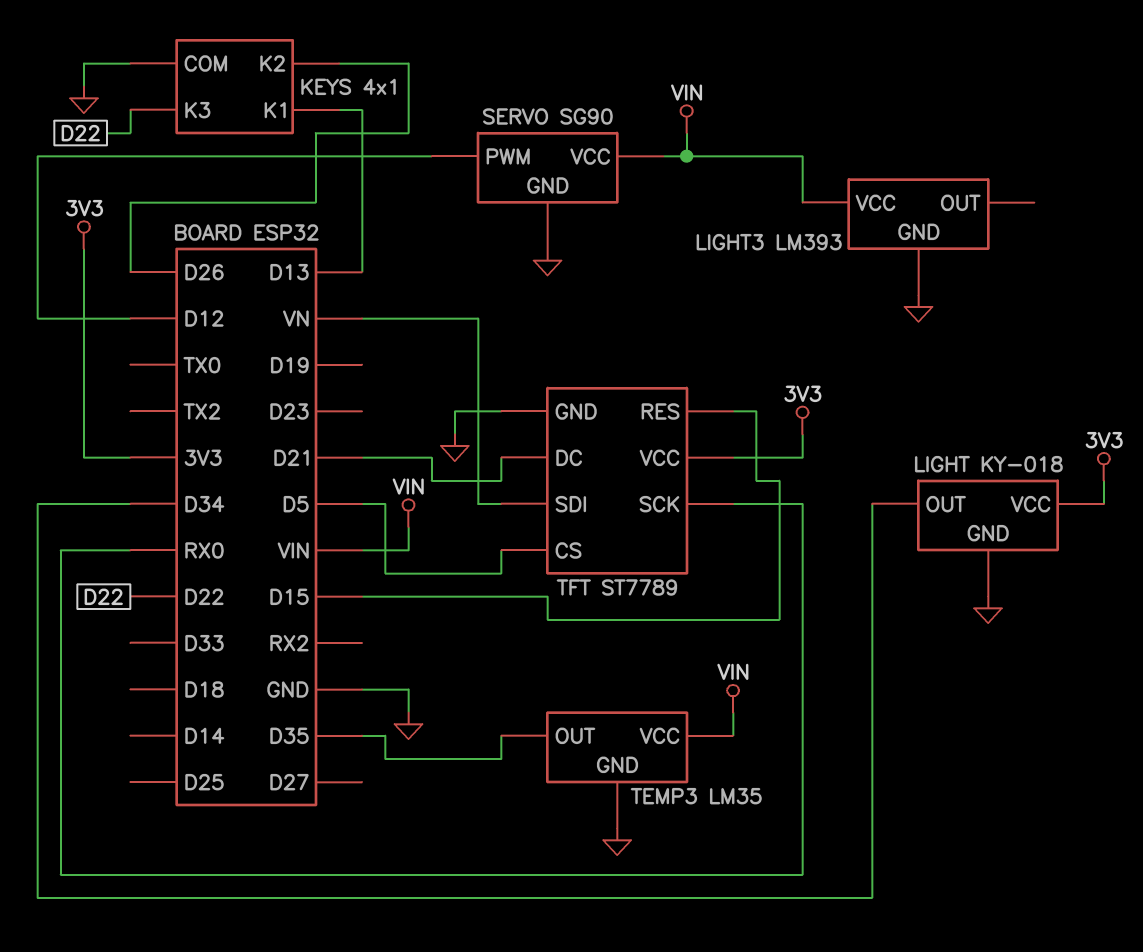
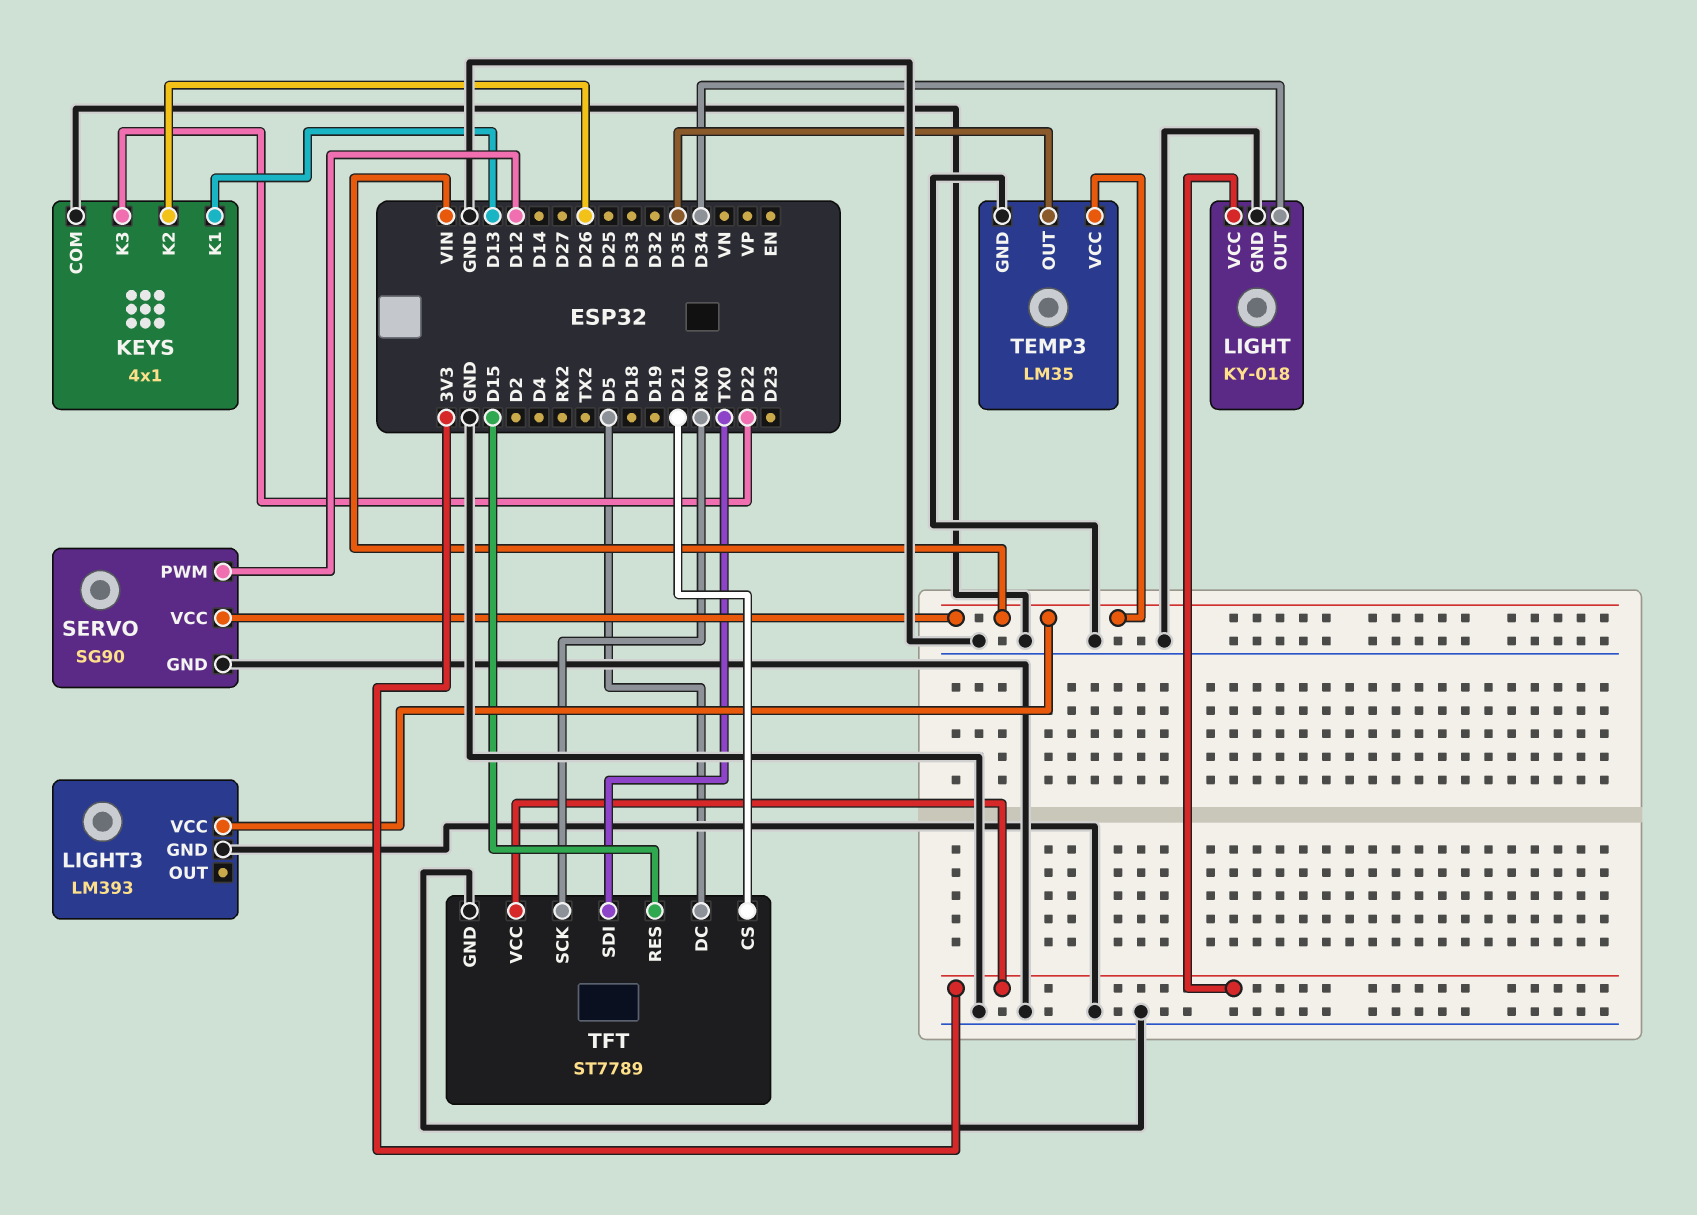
TFT pin CS: D5 -> D21
TFT pin DC: D21 -> D5
TFT pin SDI: VN -> TX0

